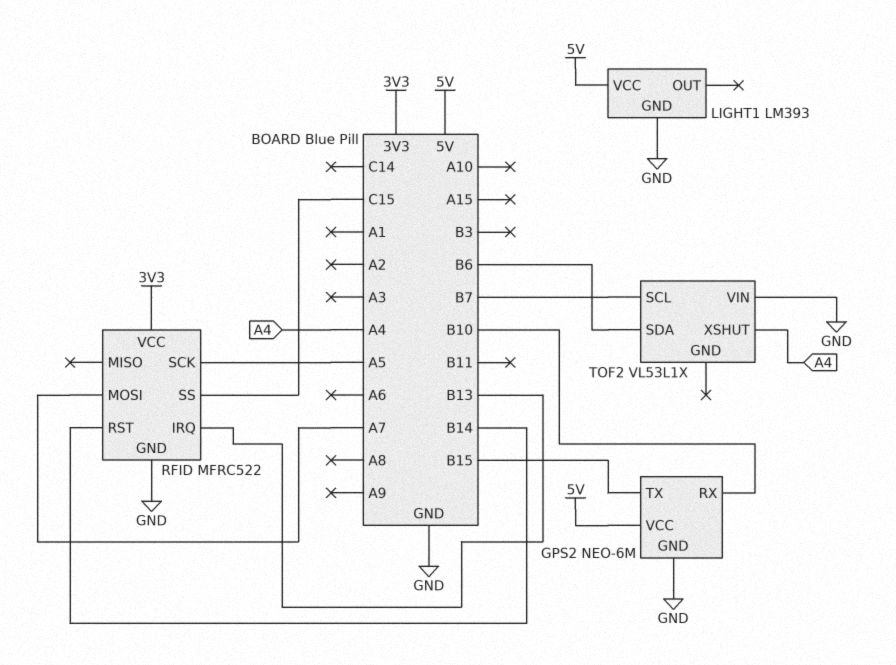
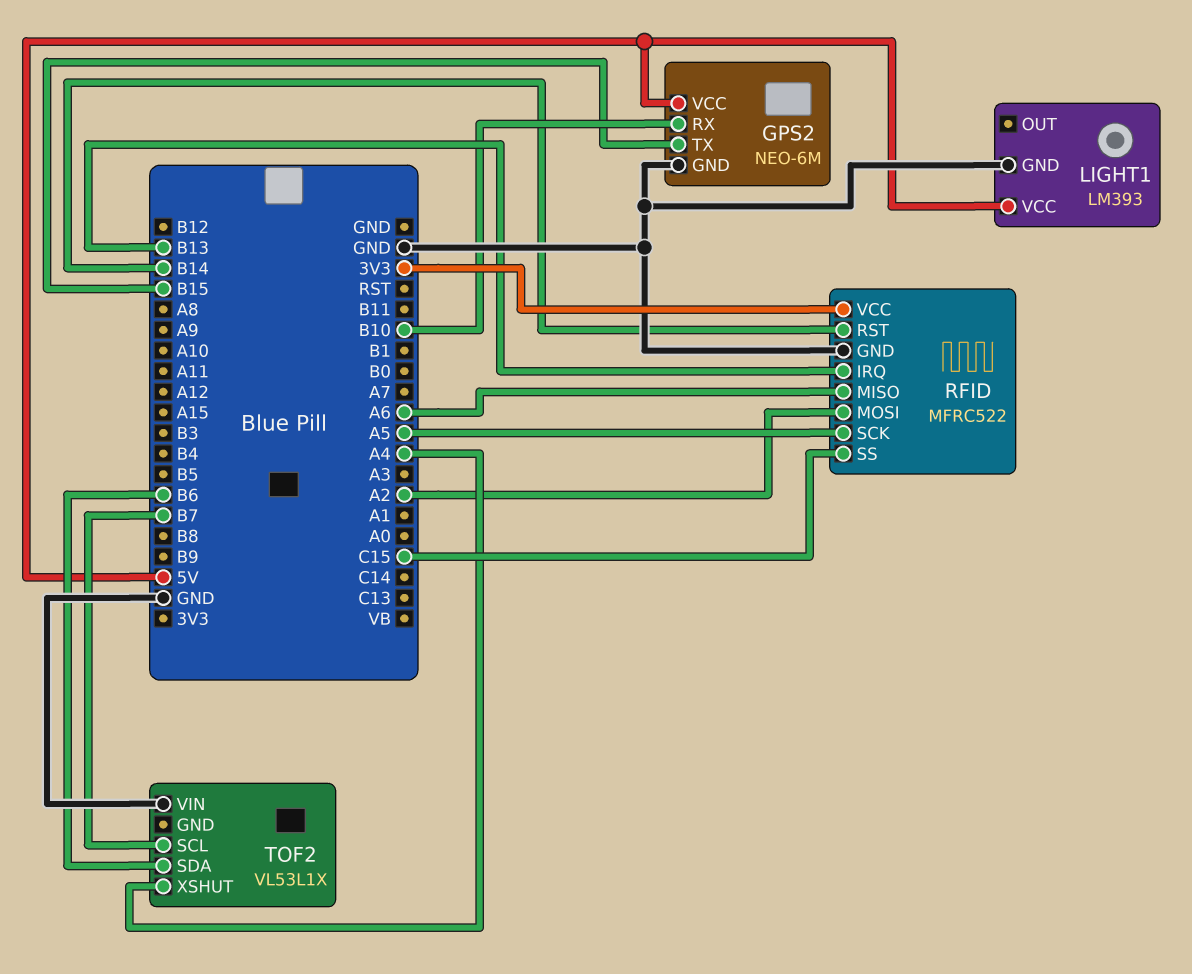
RFID pin MISO: none -> A6
RFID pin MOSI: A7 -> A2

